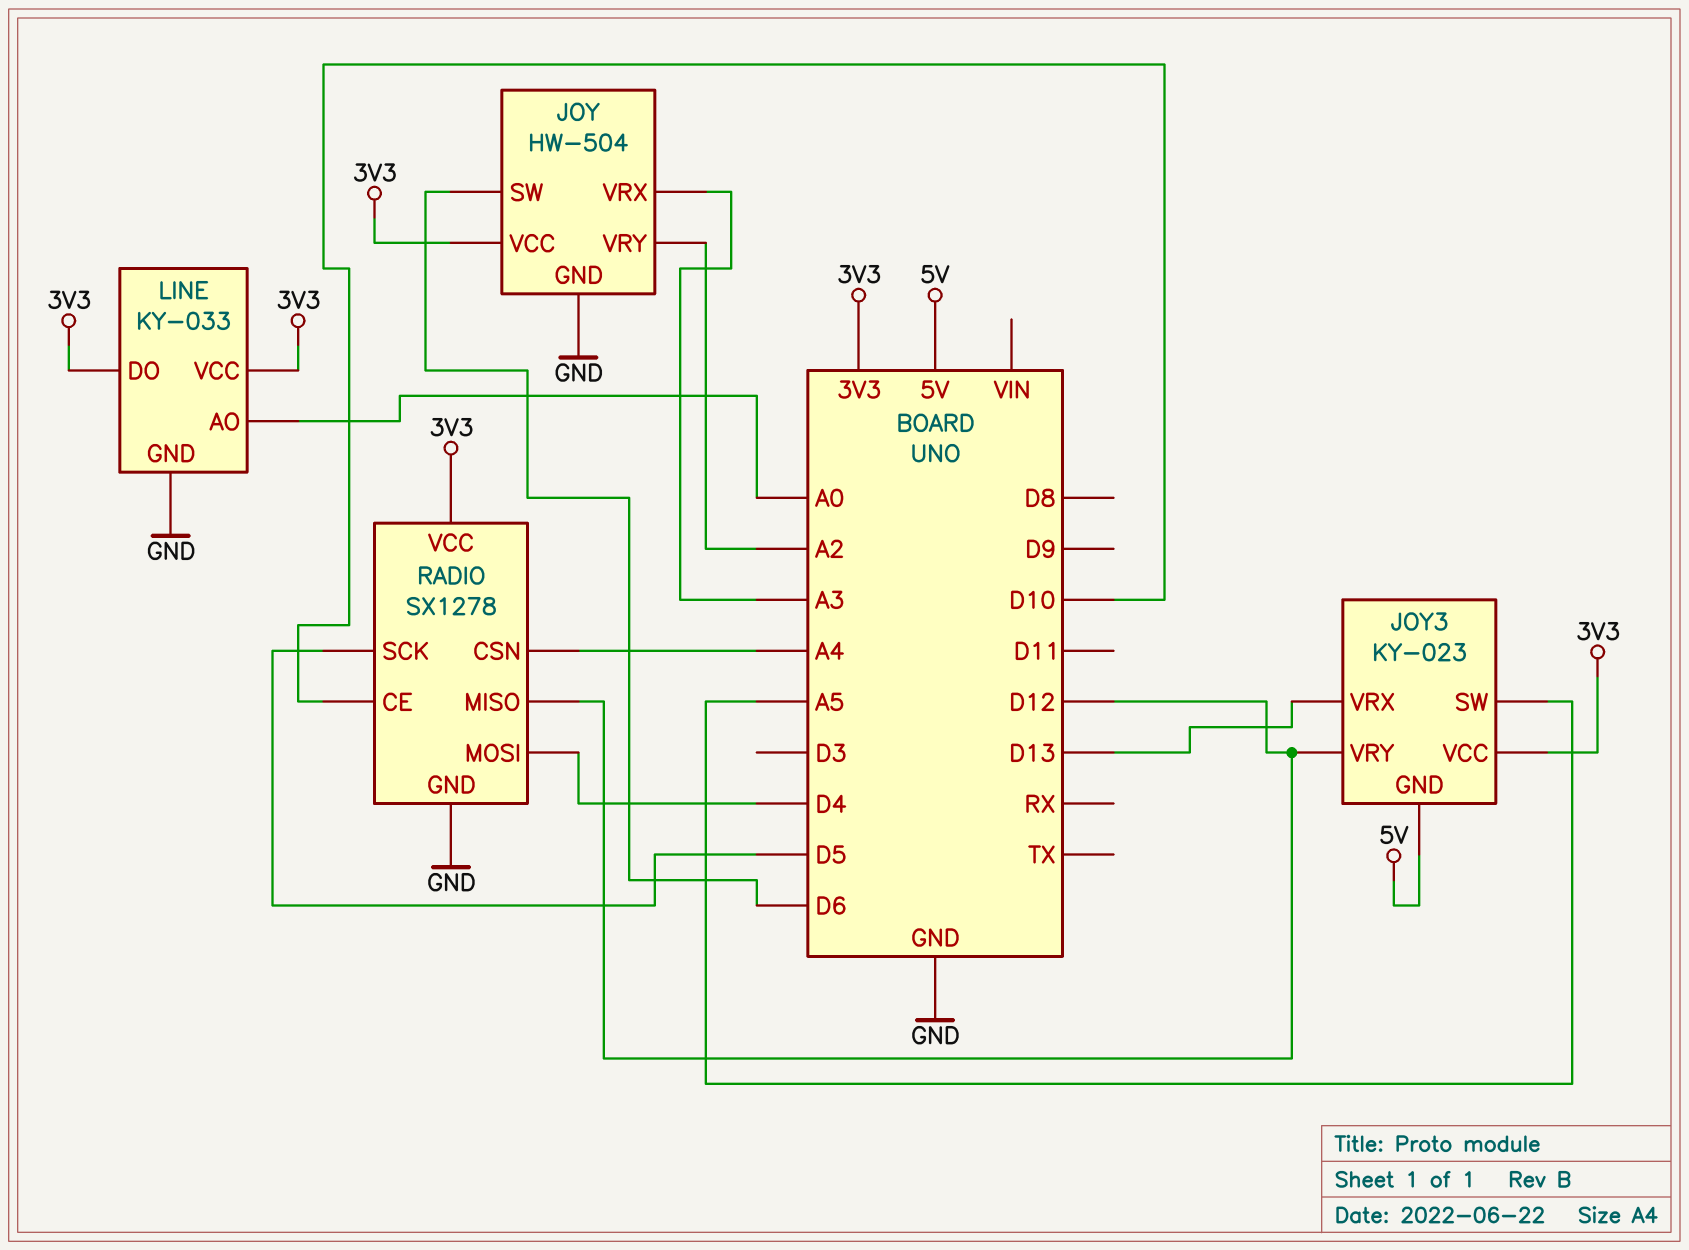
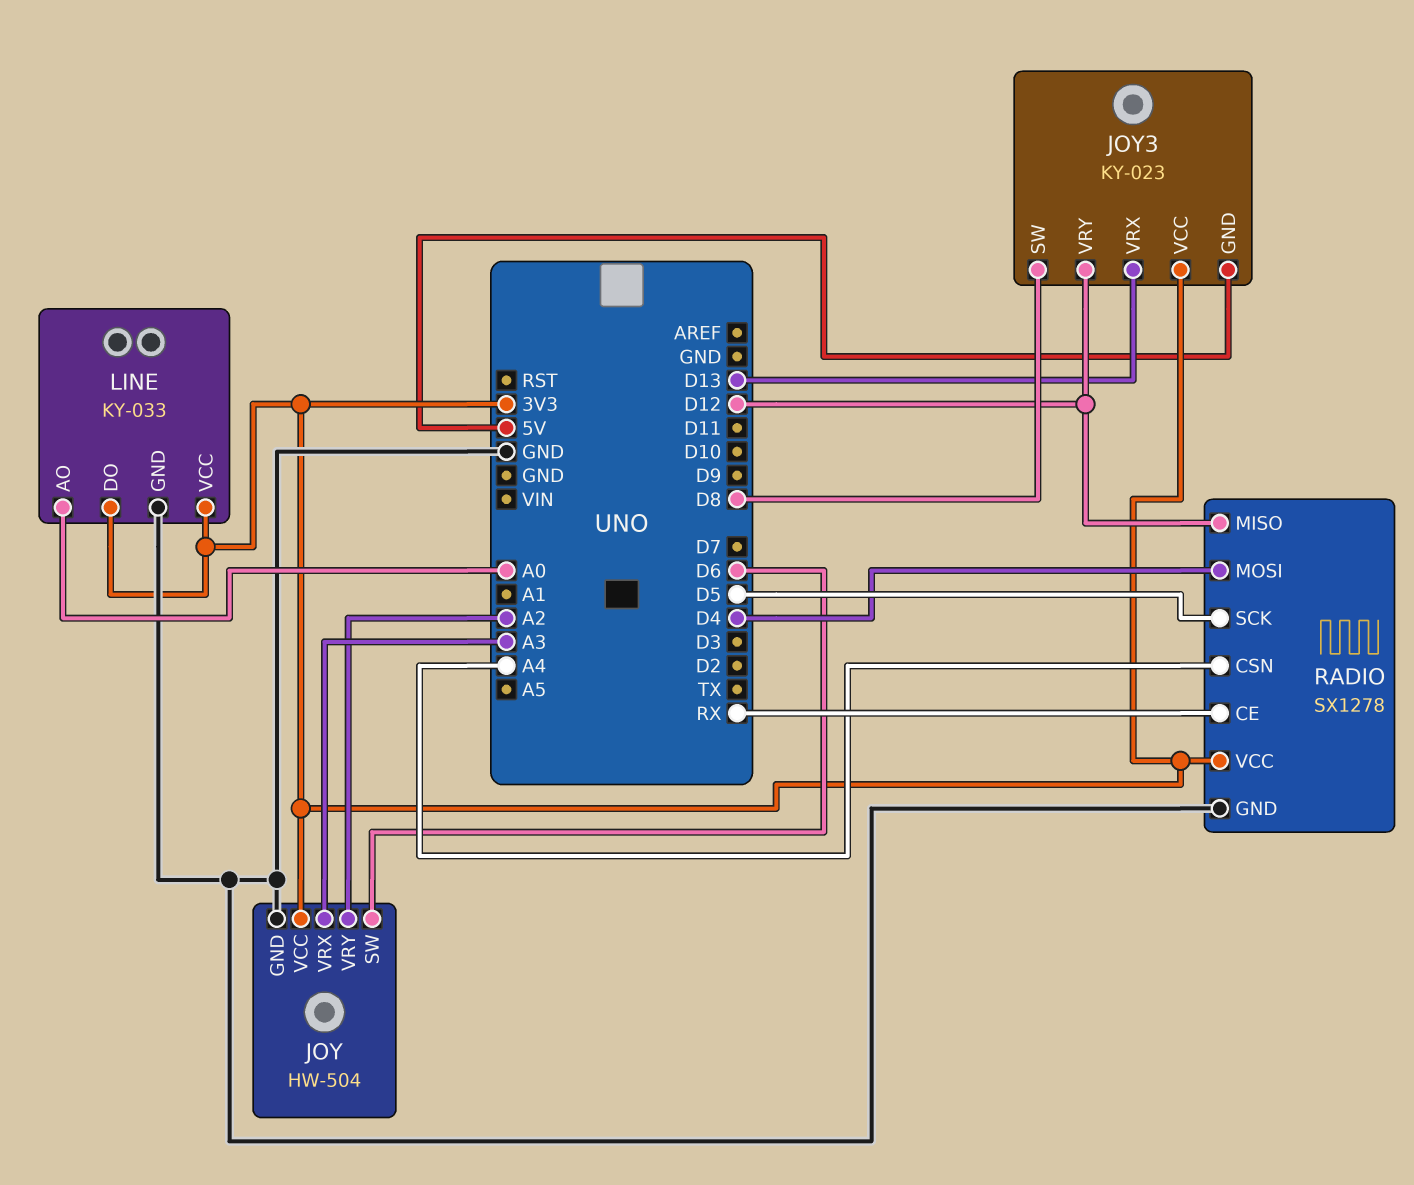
JOY3 pin SW: A5 -> D8
RADIO pin CE: D10 -> RX

